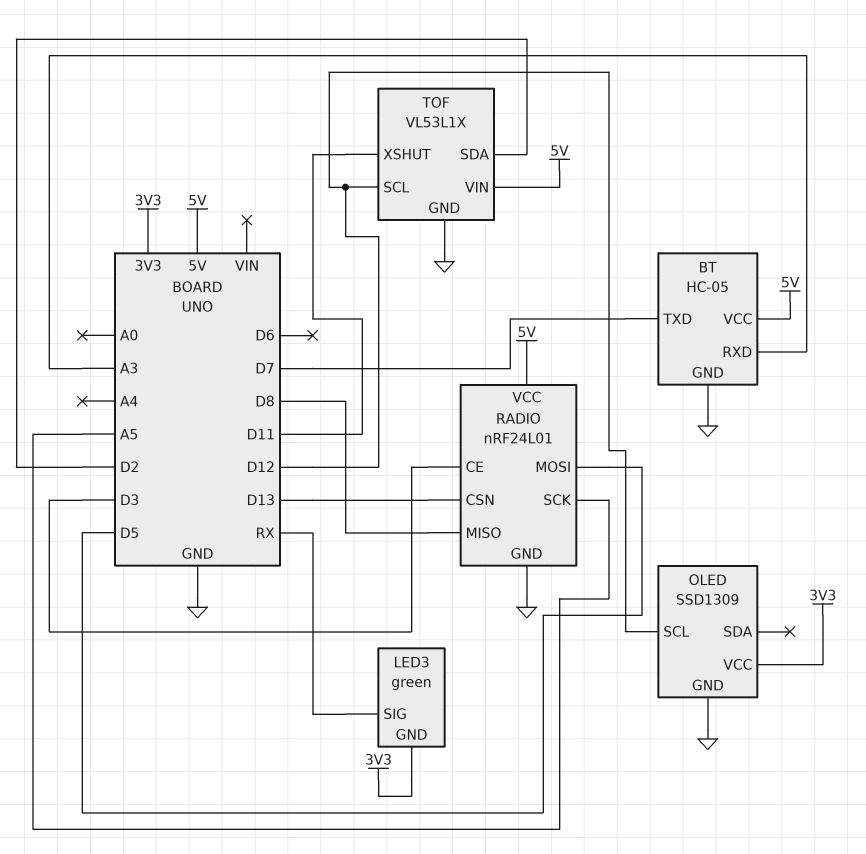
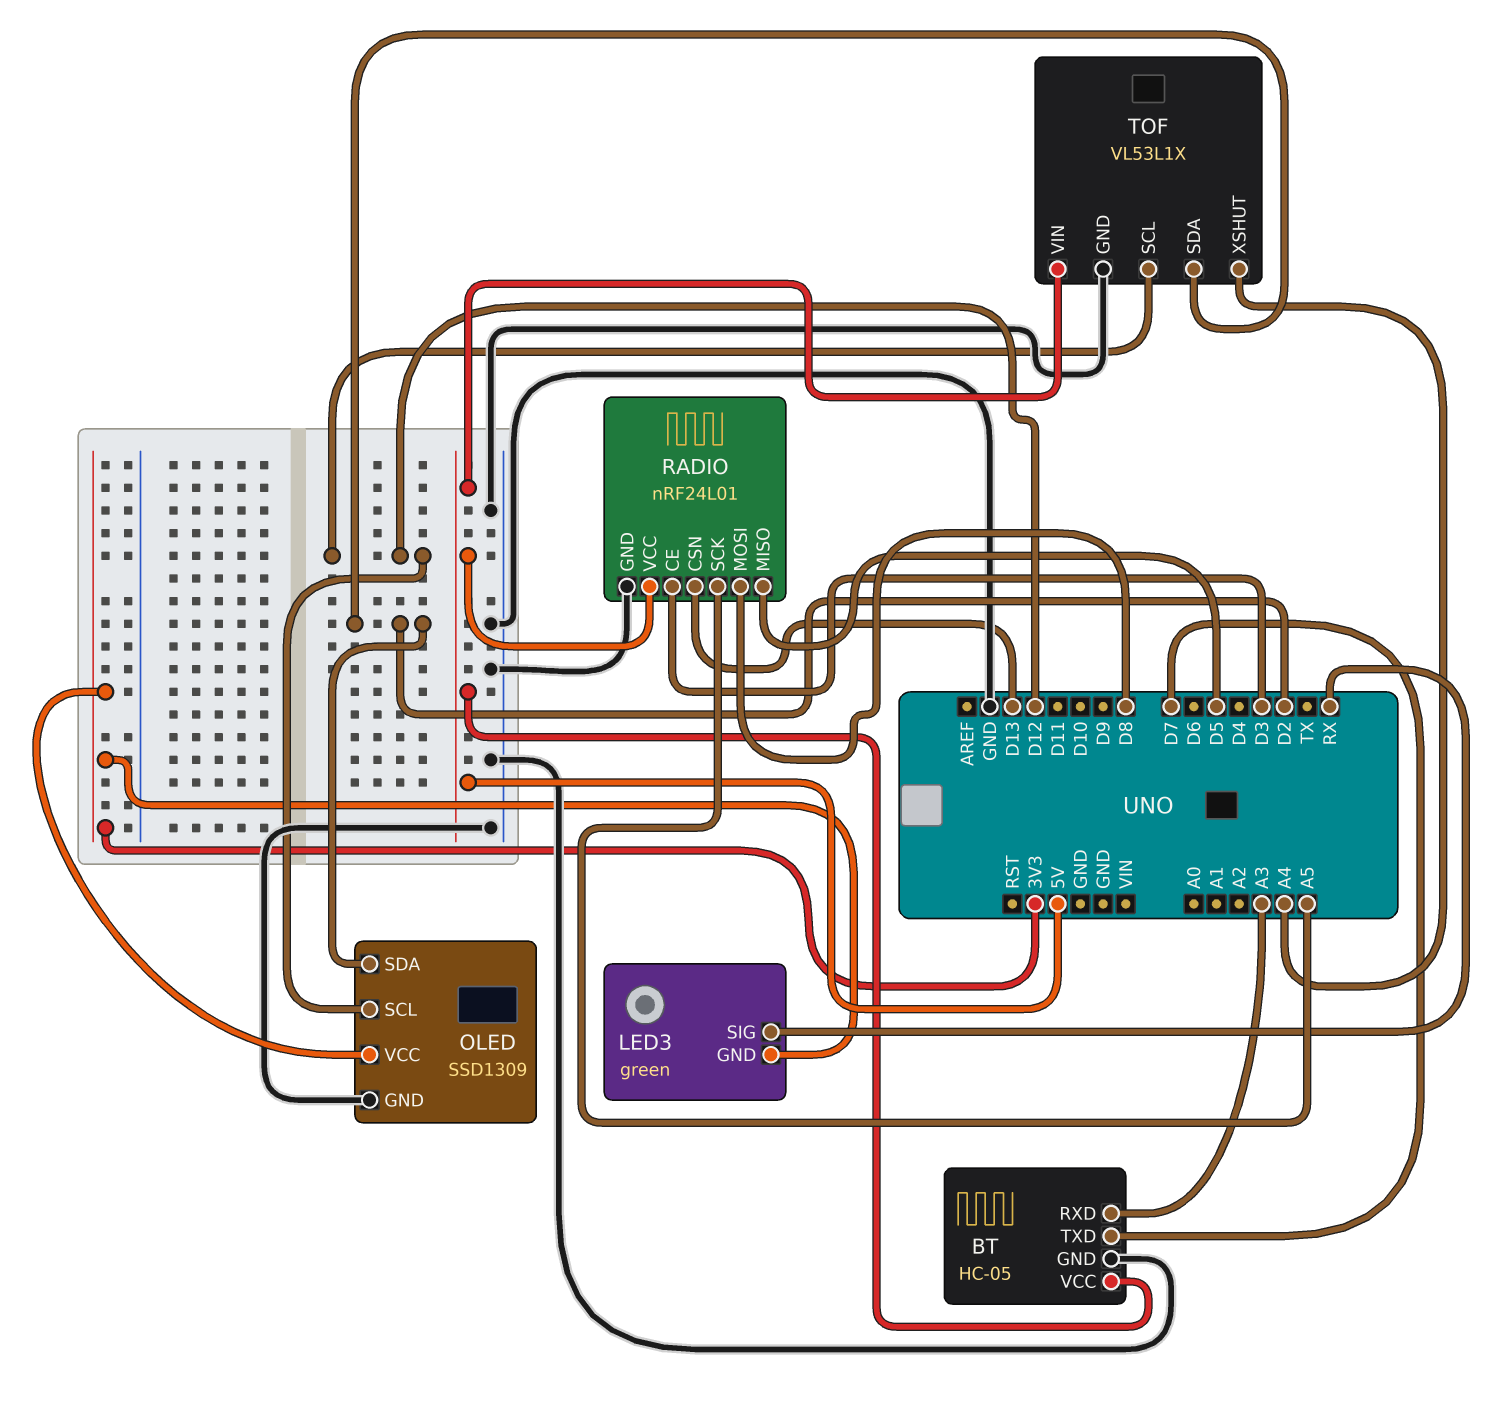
OLED pin SDA: none -> D2
RADIO pin MISO: D8 -> D5
RADIO pin MOSI: D5 -> D8
TOF pin XSHUT: D11 -> A4

